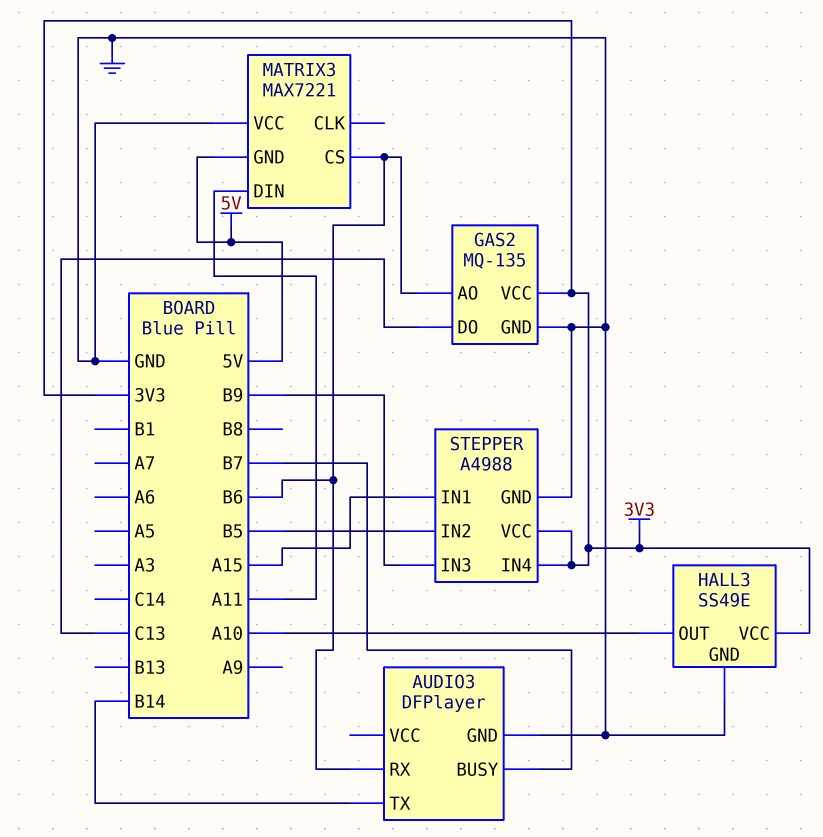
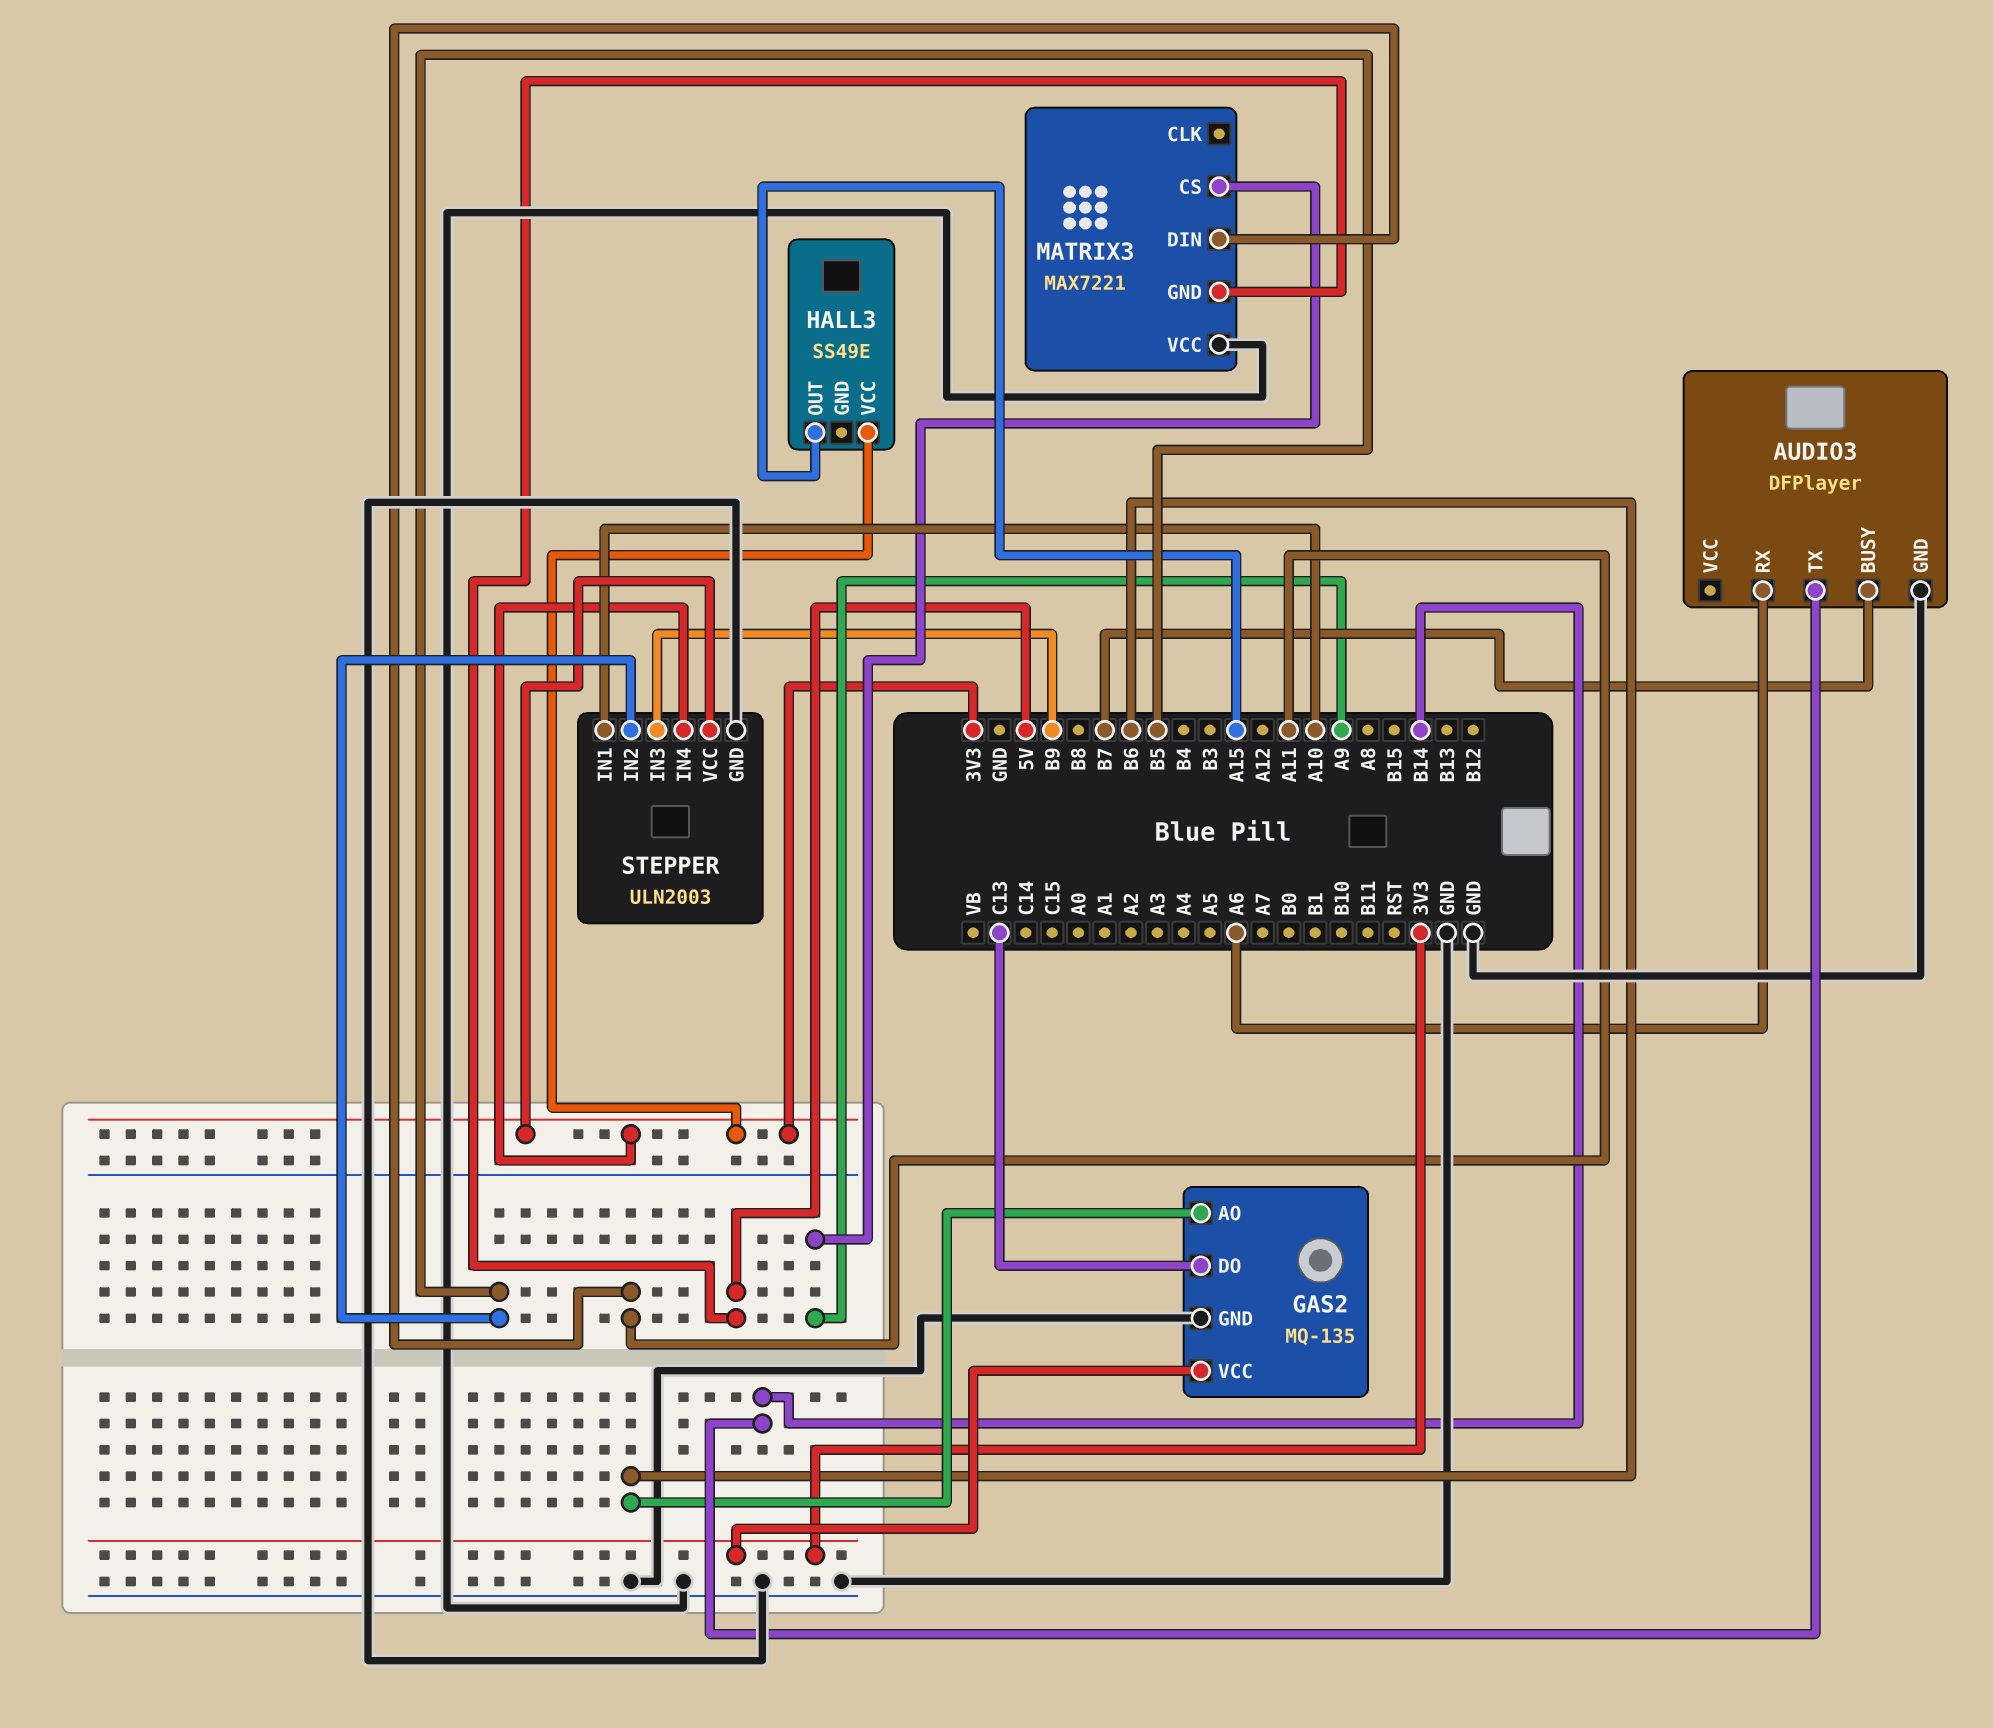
AUDIO3 pin RX: B6 -> A6
HALL3 pin GND: GND -> none
HALL3 pin OUT: A10 -> A15
MATRIX3 pin CS: B6 -> A9
STEPPER: A4988 -> ULN2003
STEPPER pin IN1: A15 -> A10

